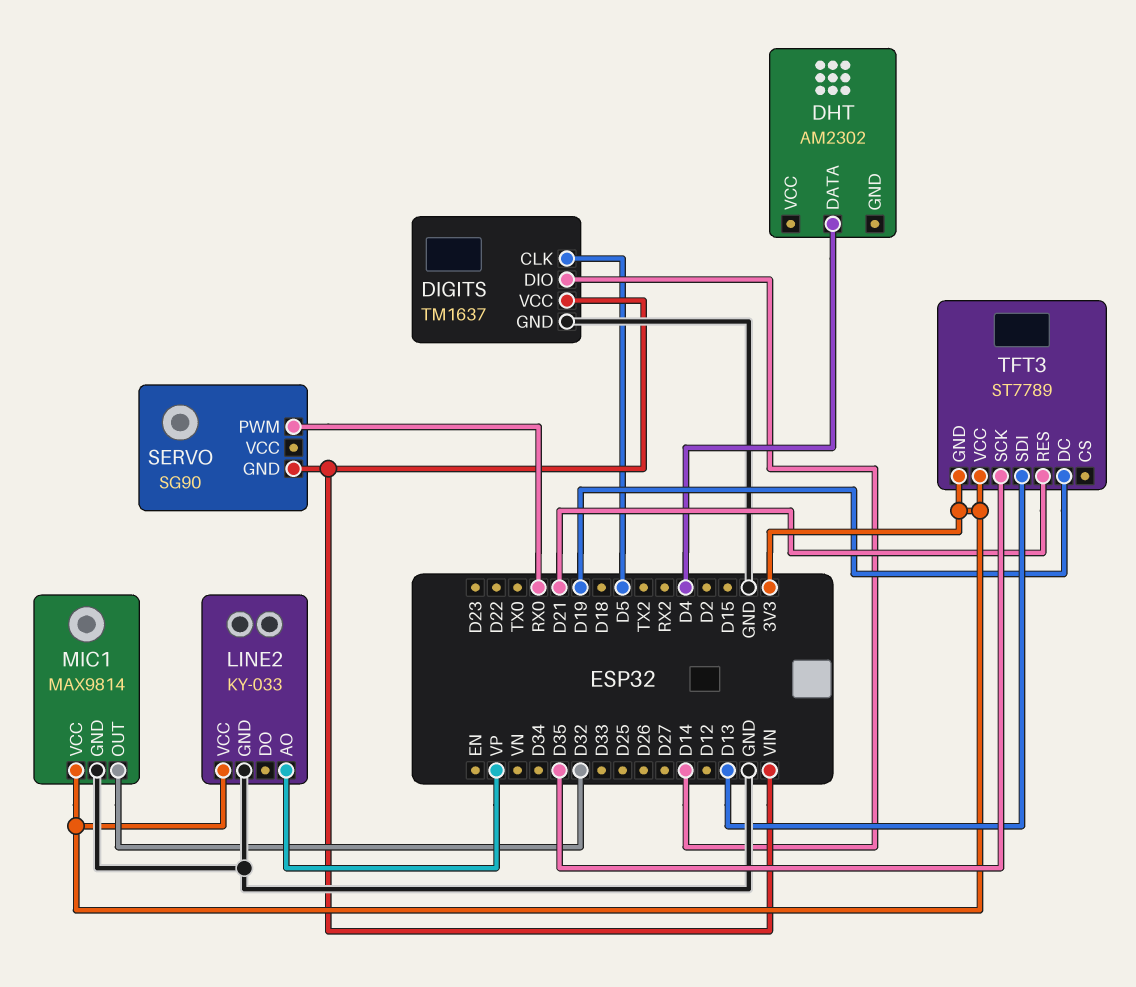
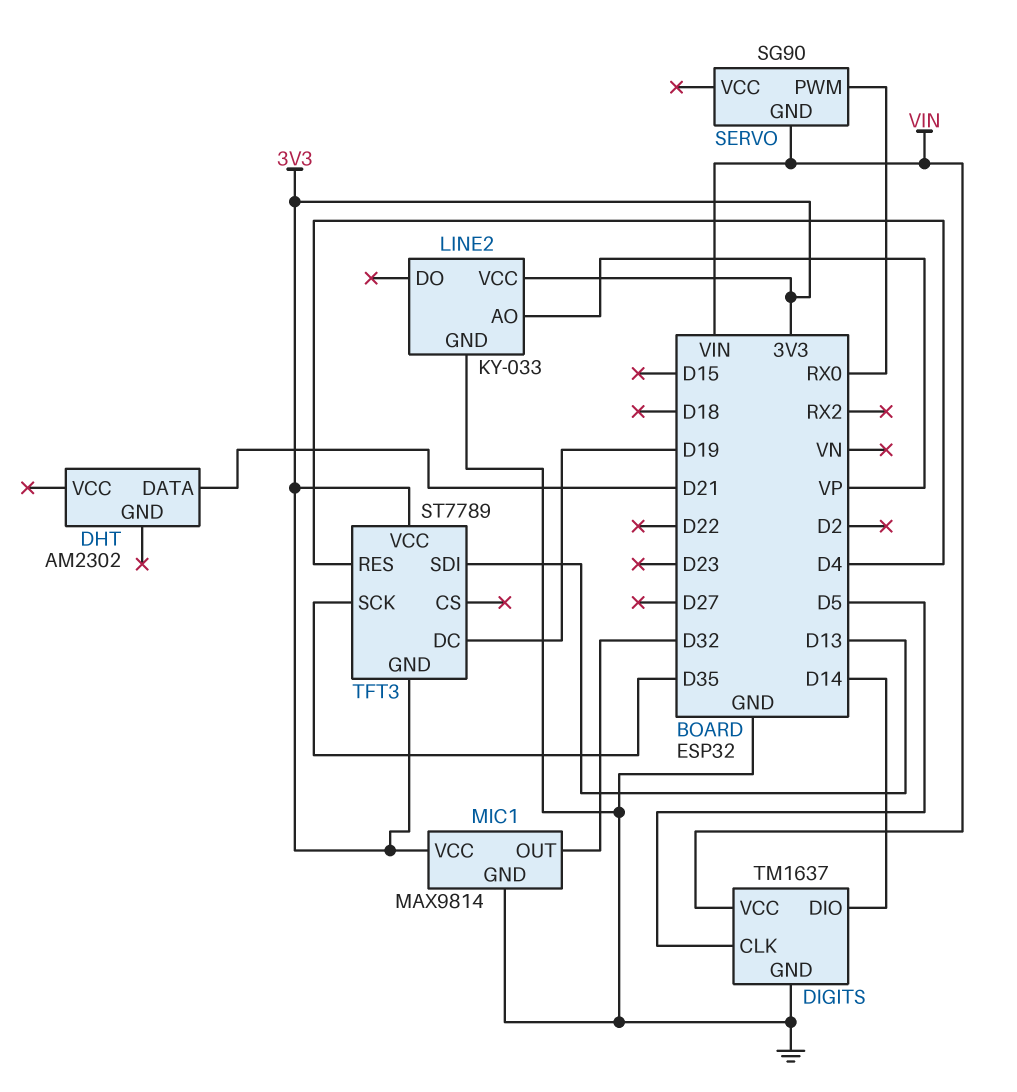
DHT pin DATA: D4 -> D21
TFT3 pin RES: D21 -> D4

